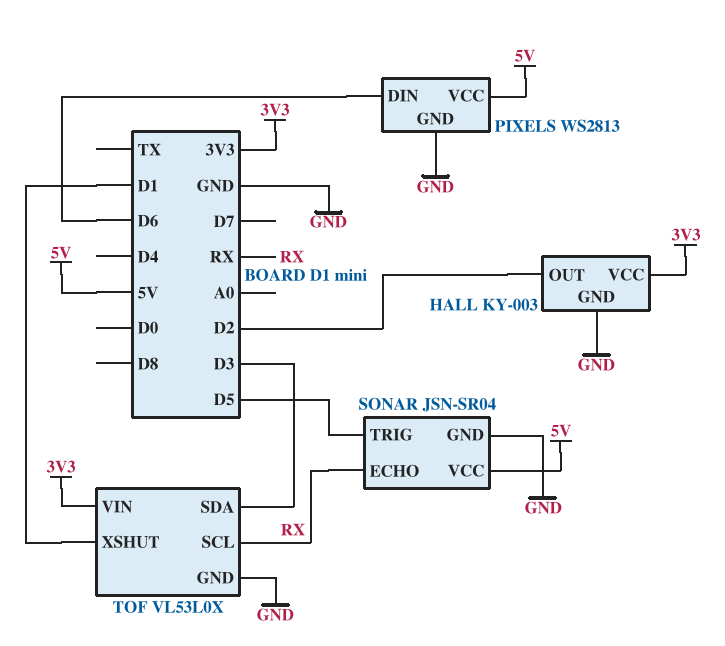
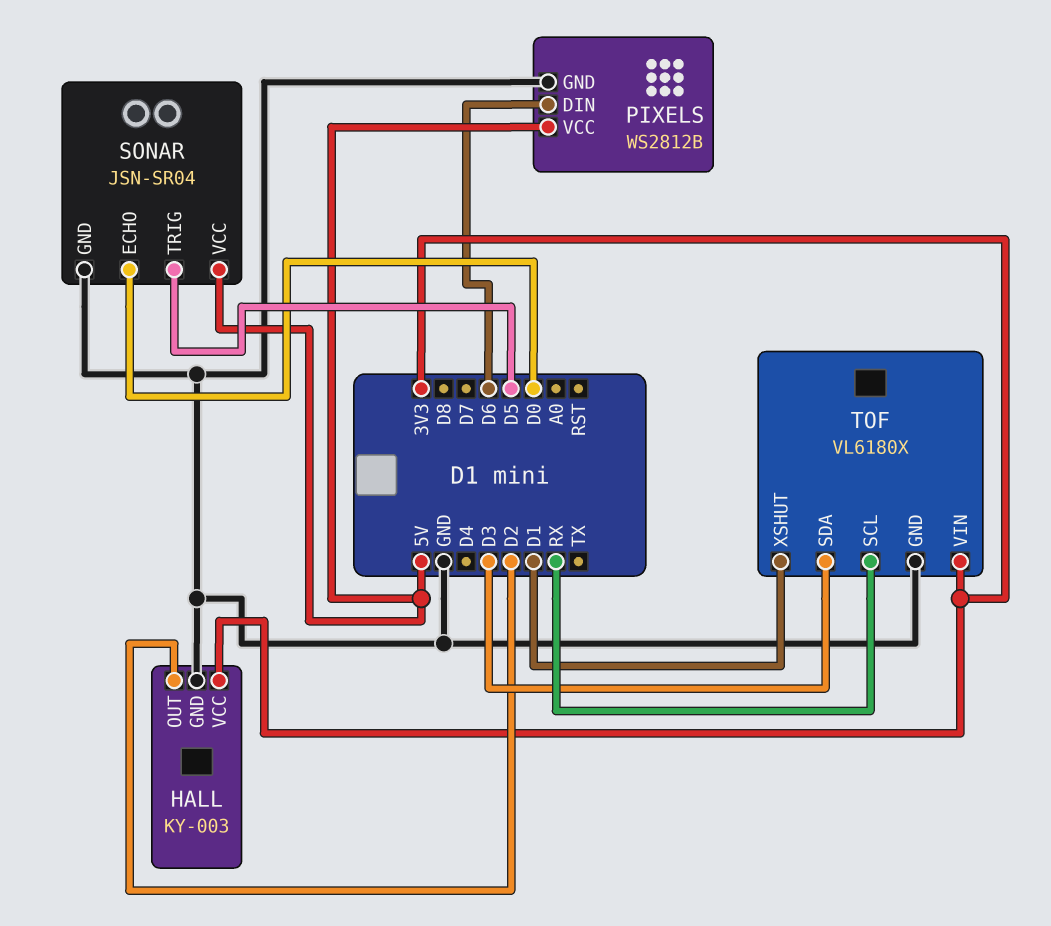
PIXELS: WS2813 -> WS2812B
SONAR pin ECHO: RX -> D0
TOF: VL53L0X -> VL6180X

